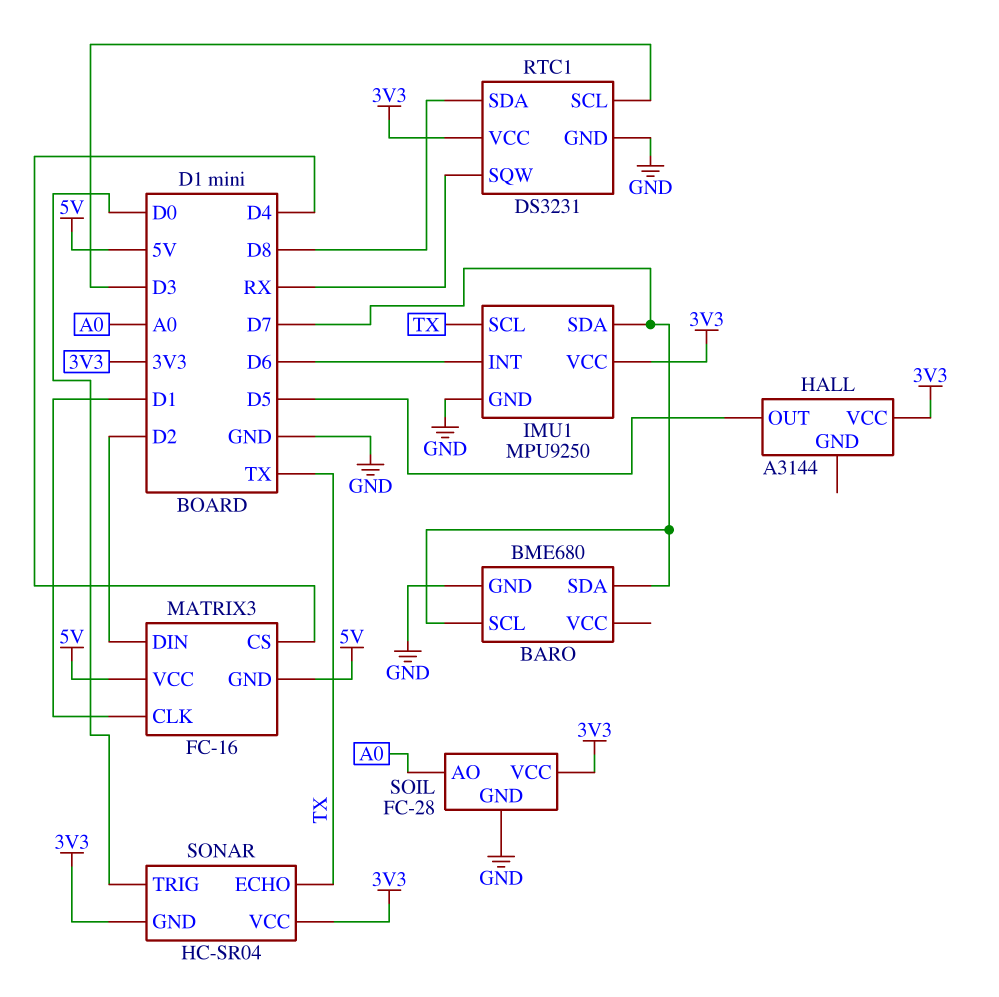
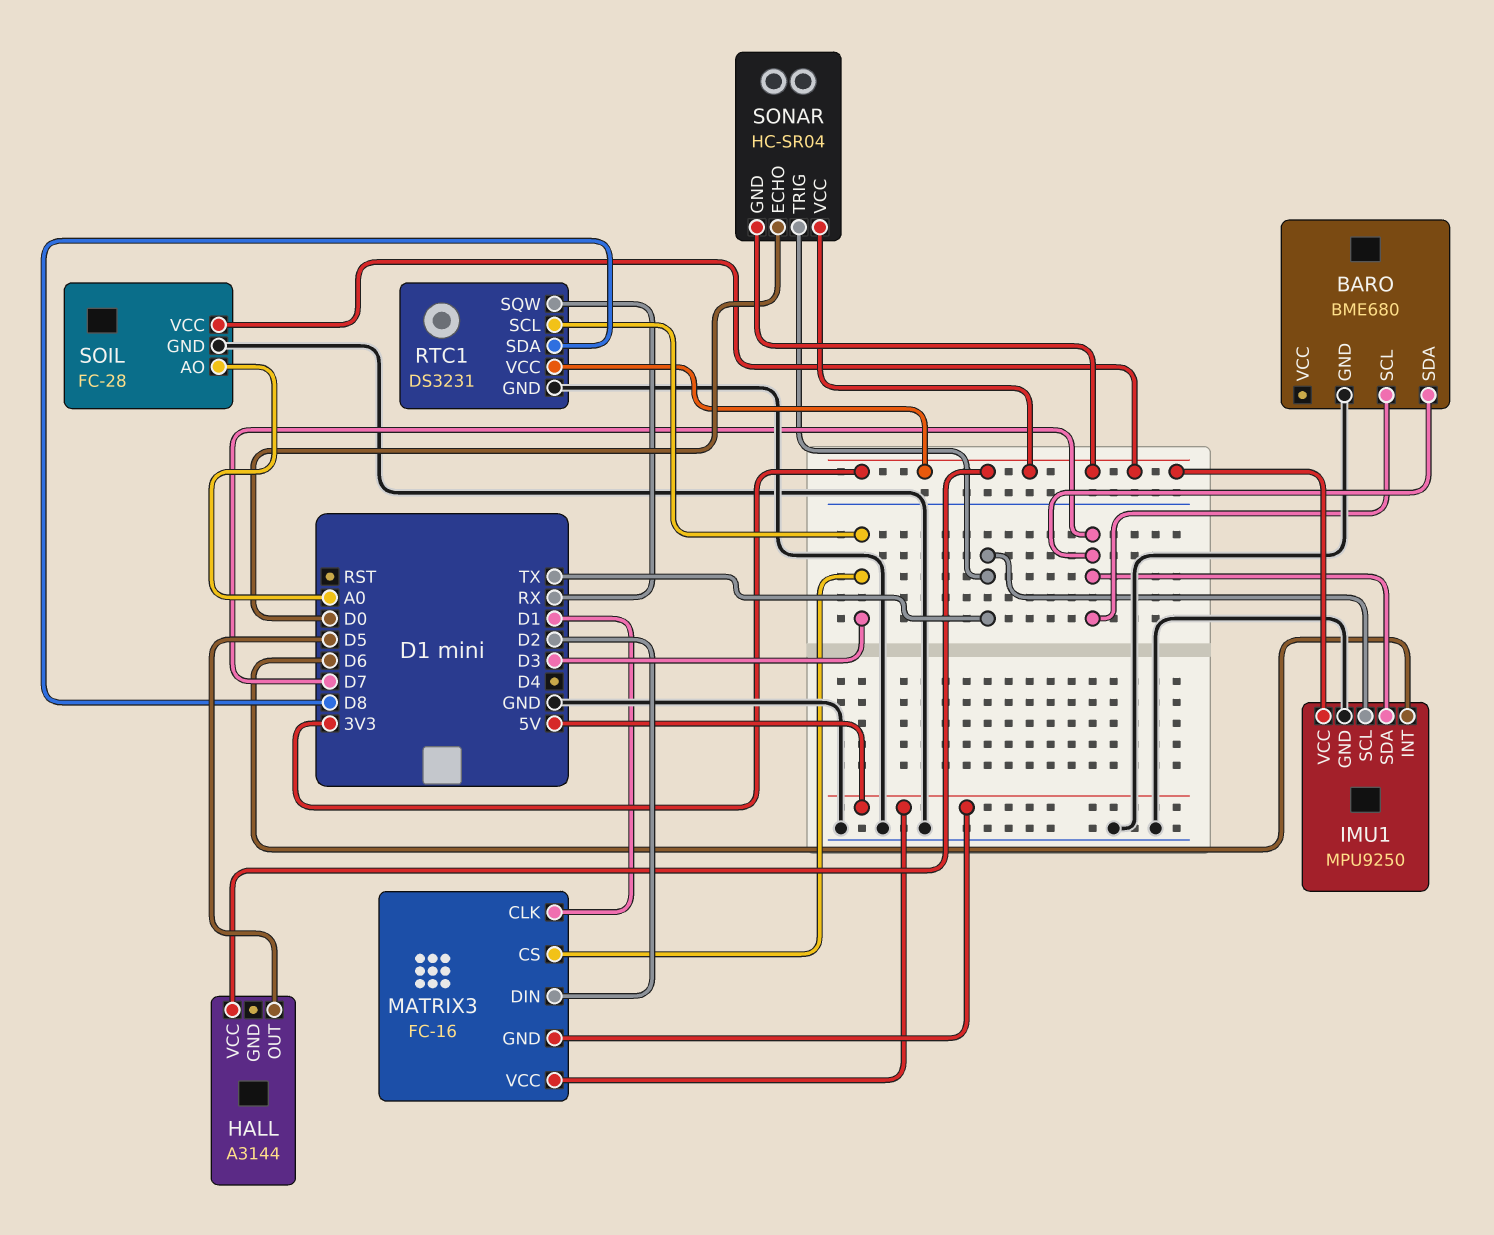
MATRIX3 pin CS: D4 -> D3
SONAR pin ECHO: TX -> D0
SONAR pin TRIG: D0 -> TX

